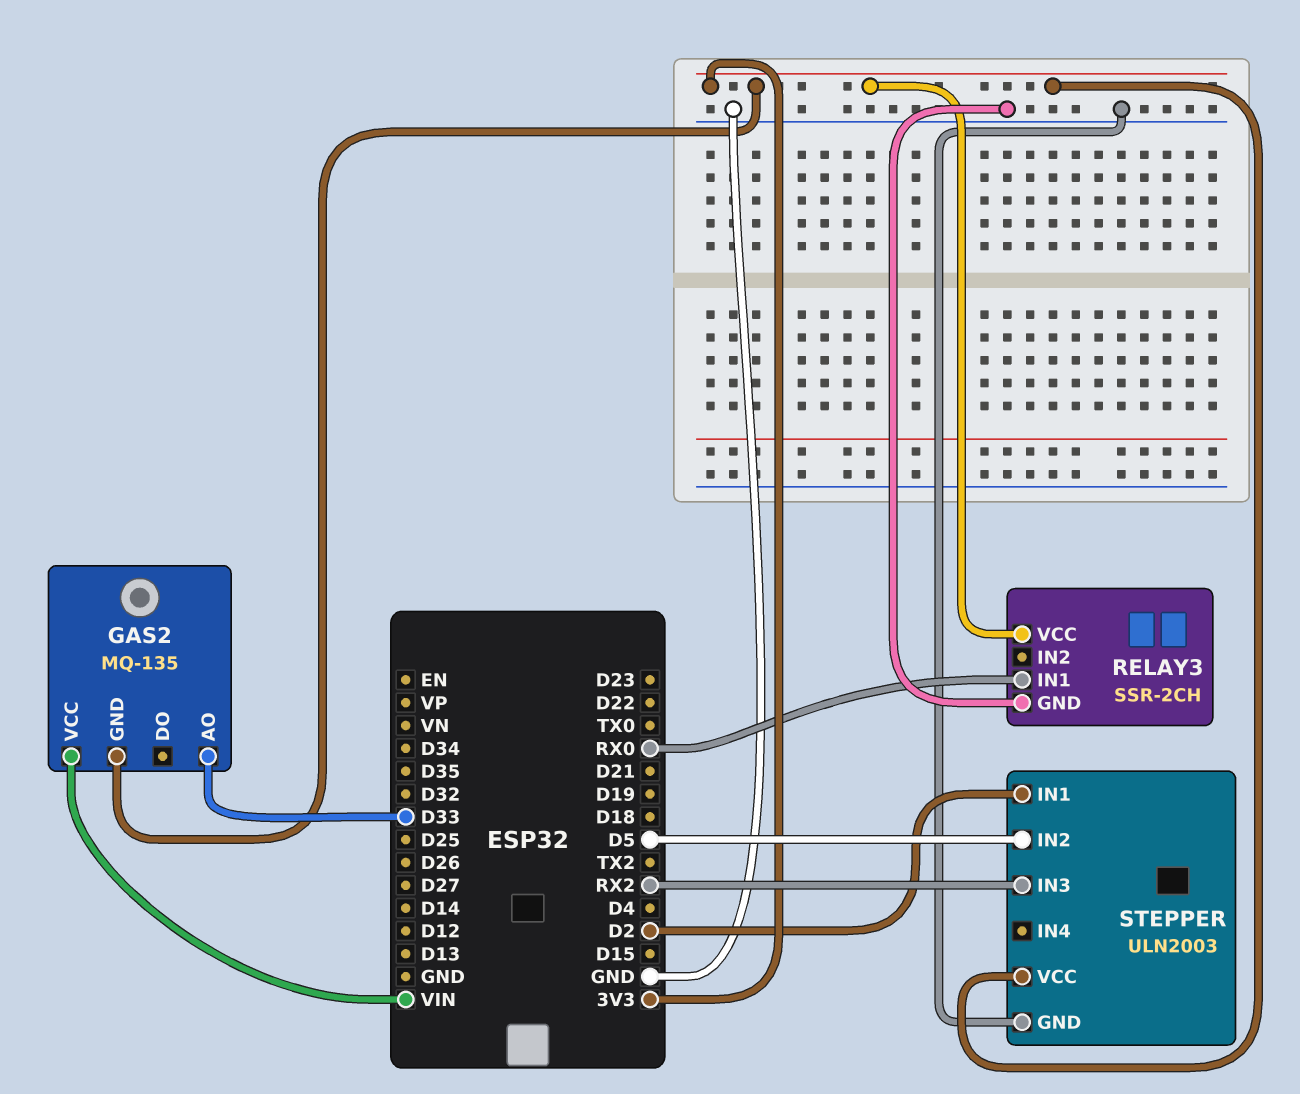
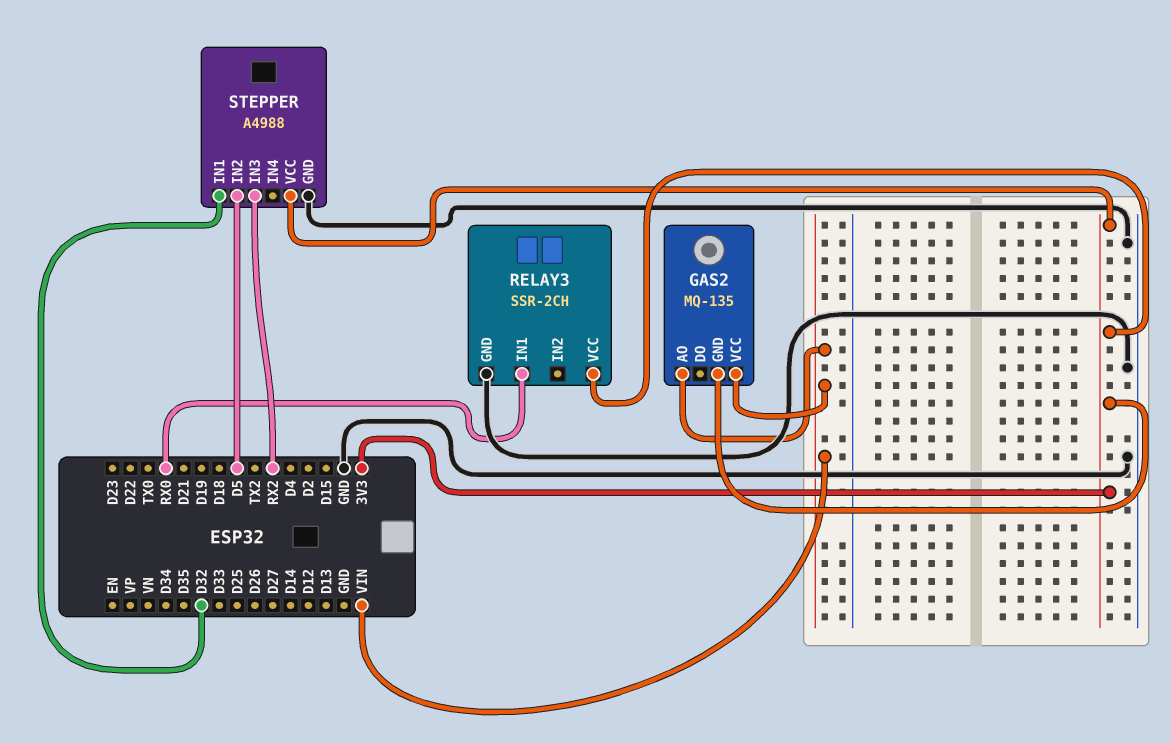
GAS2 pin AO: D33 -> VIN
STEPPER: ULN2003 -> A4988
STEPPER pin IN1: D2 -> D32

